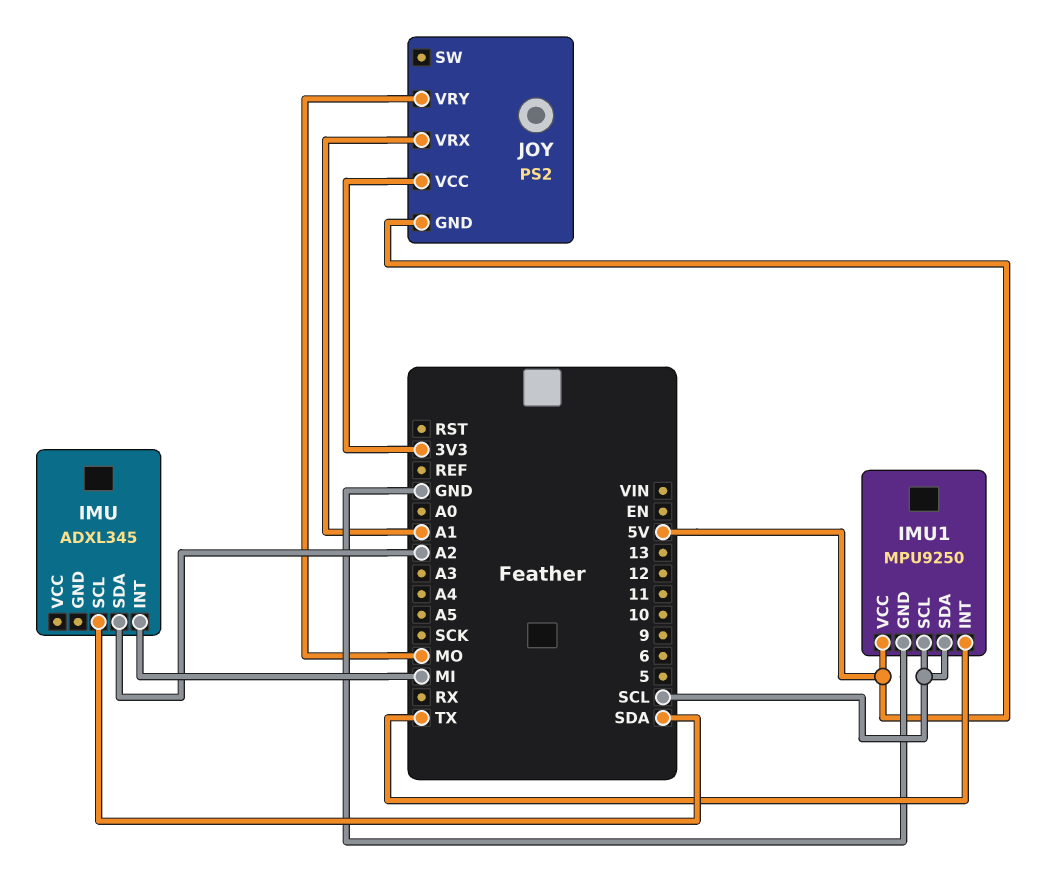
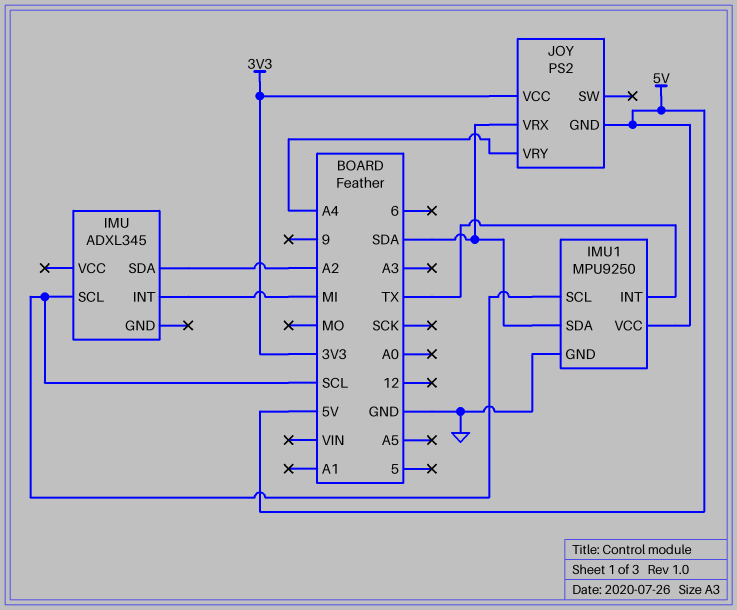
IMU pin SCL: SDA -> SCL
IMU1 pin SDA: SCL -> SDA
JOY pin VRX: A1 -> SDA
JOY pin VRY: MO -> A4

